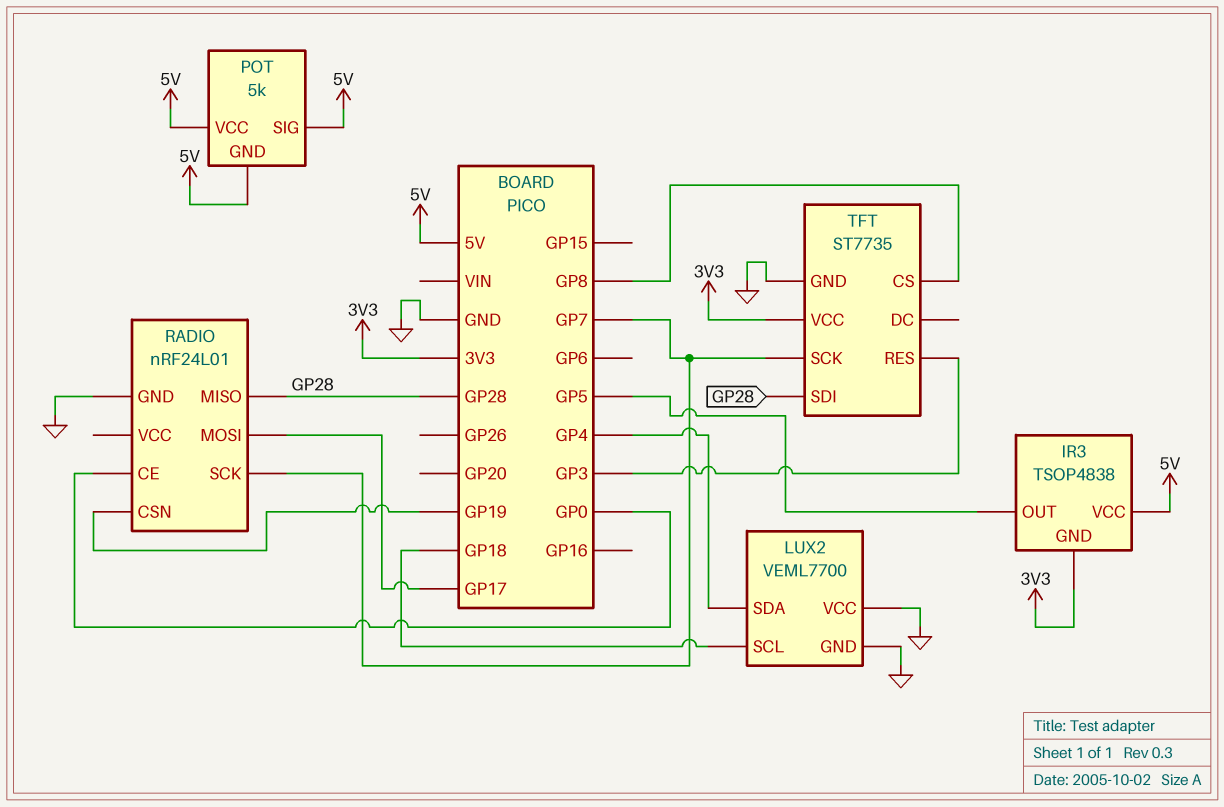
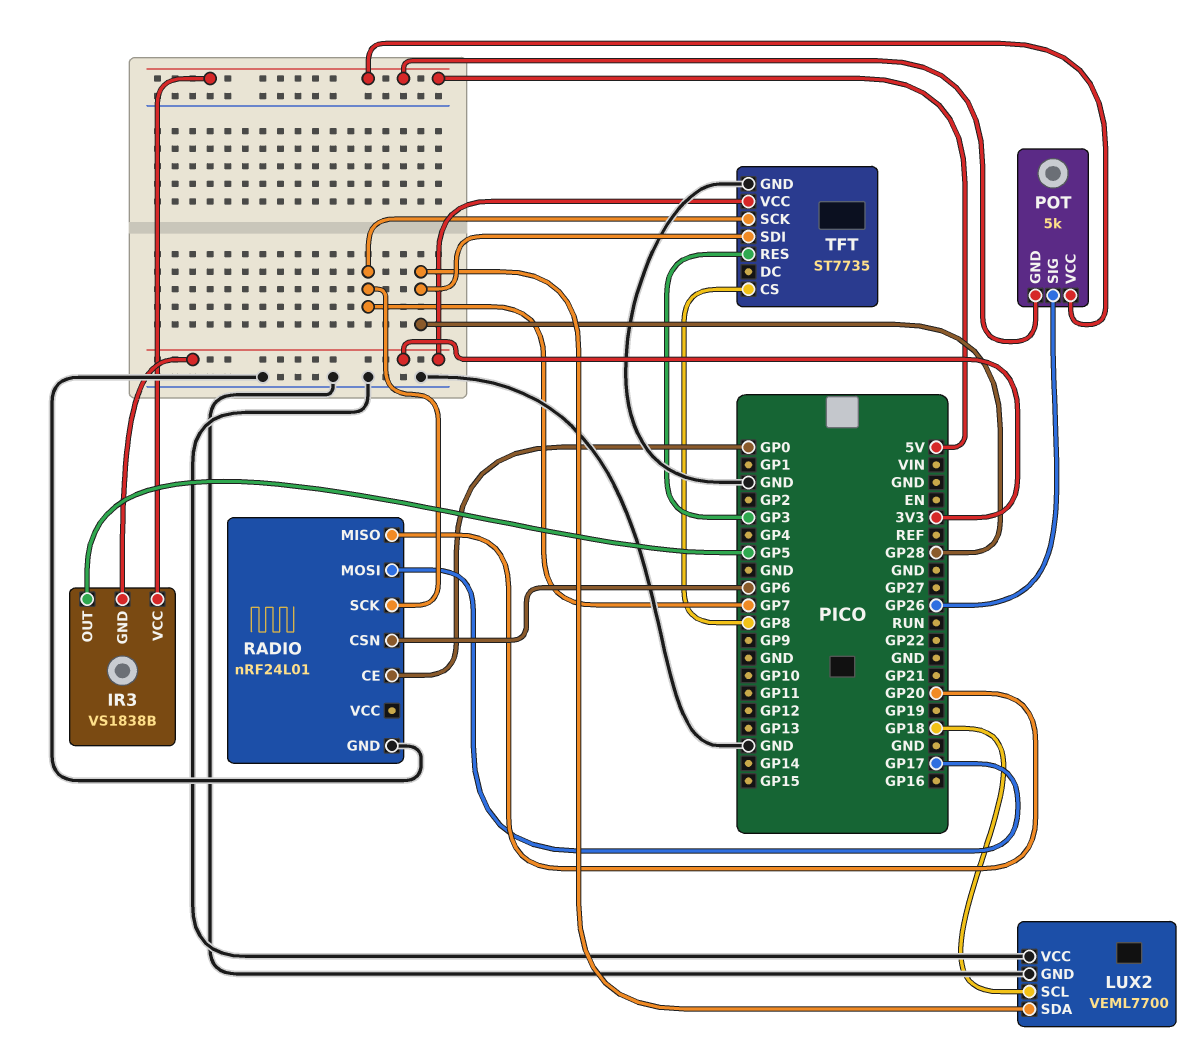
IR3: TSOP4838 -> VS1838B
LUX2 pin SDA: GP4 -> GP28
POT pin SIG: 5V -> GP26
RADIO pin CSN: GP19 -> GP6
RADIO pin MISO: GP28 -> GP20

